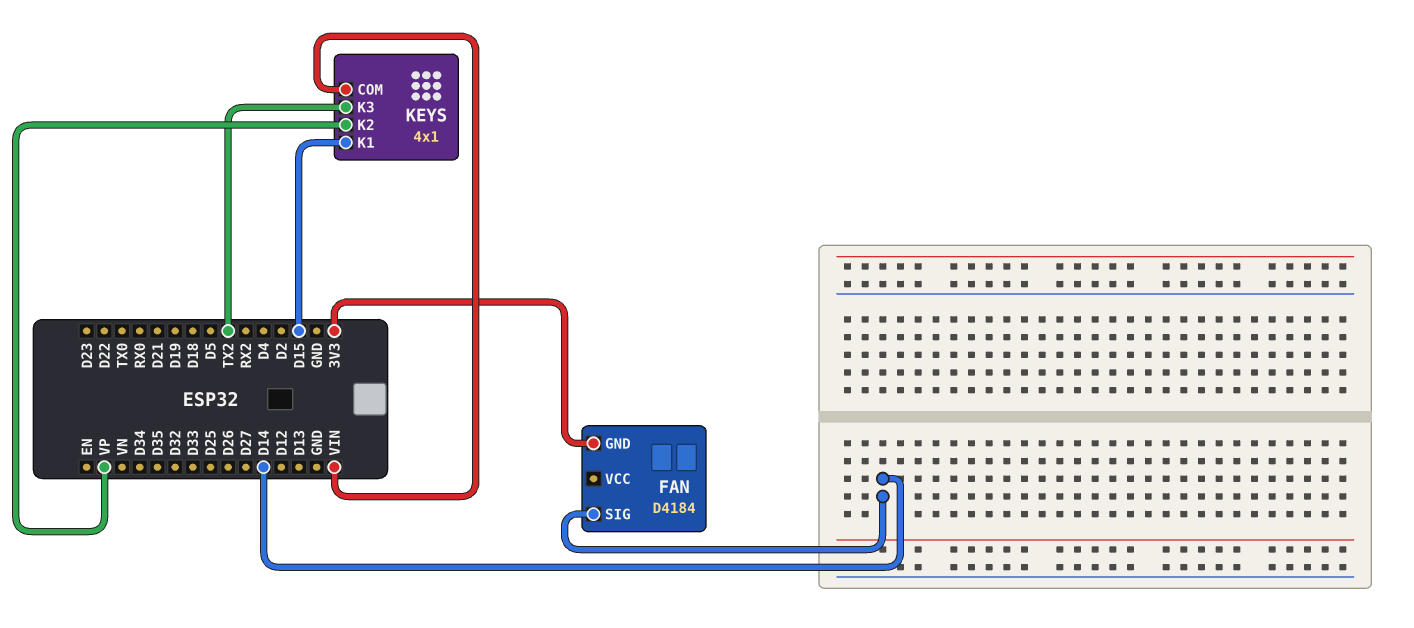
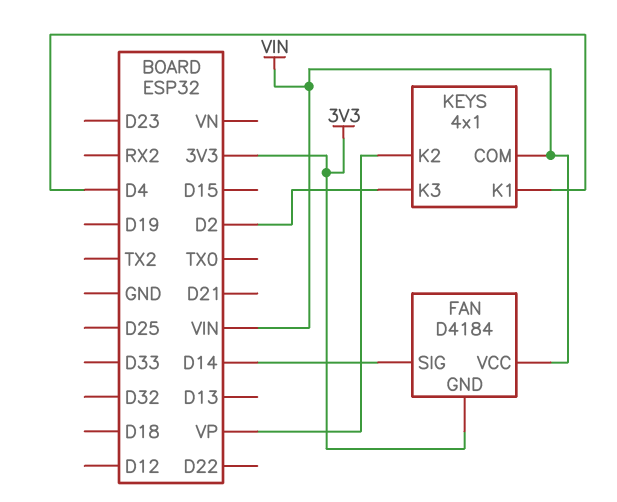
FAN pin VCC: none -> VIN
KEYS pin K1: D15 -> D4
KEYS pin K3: TX2 -> D2

